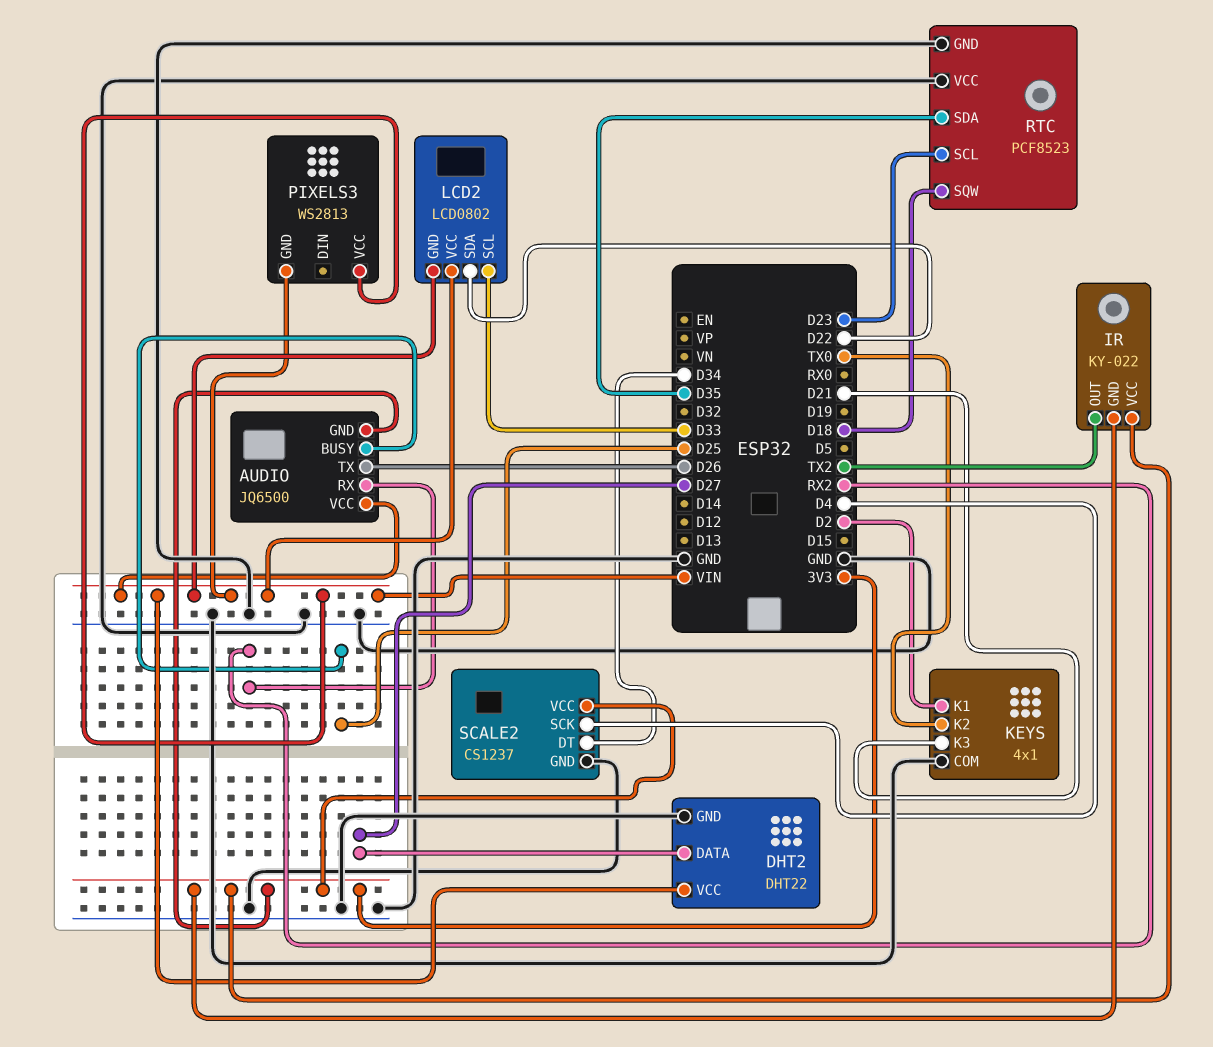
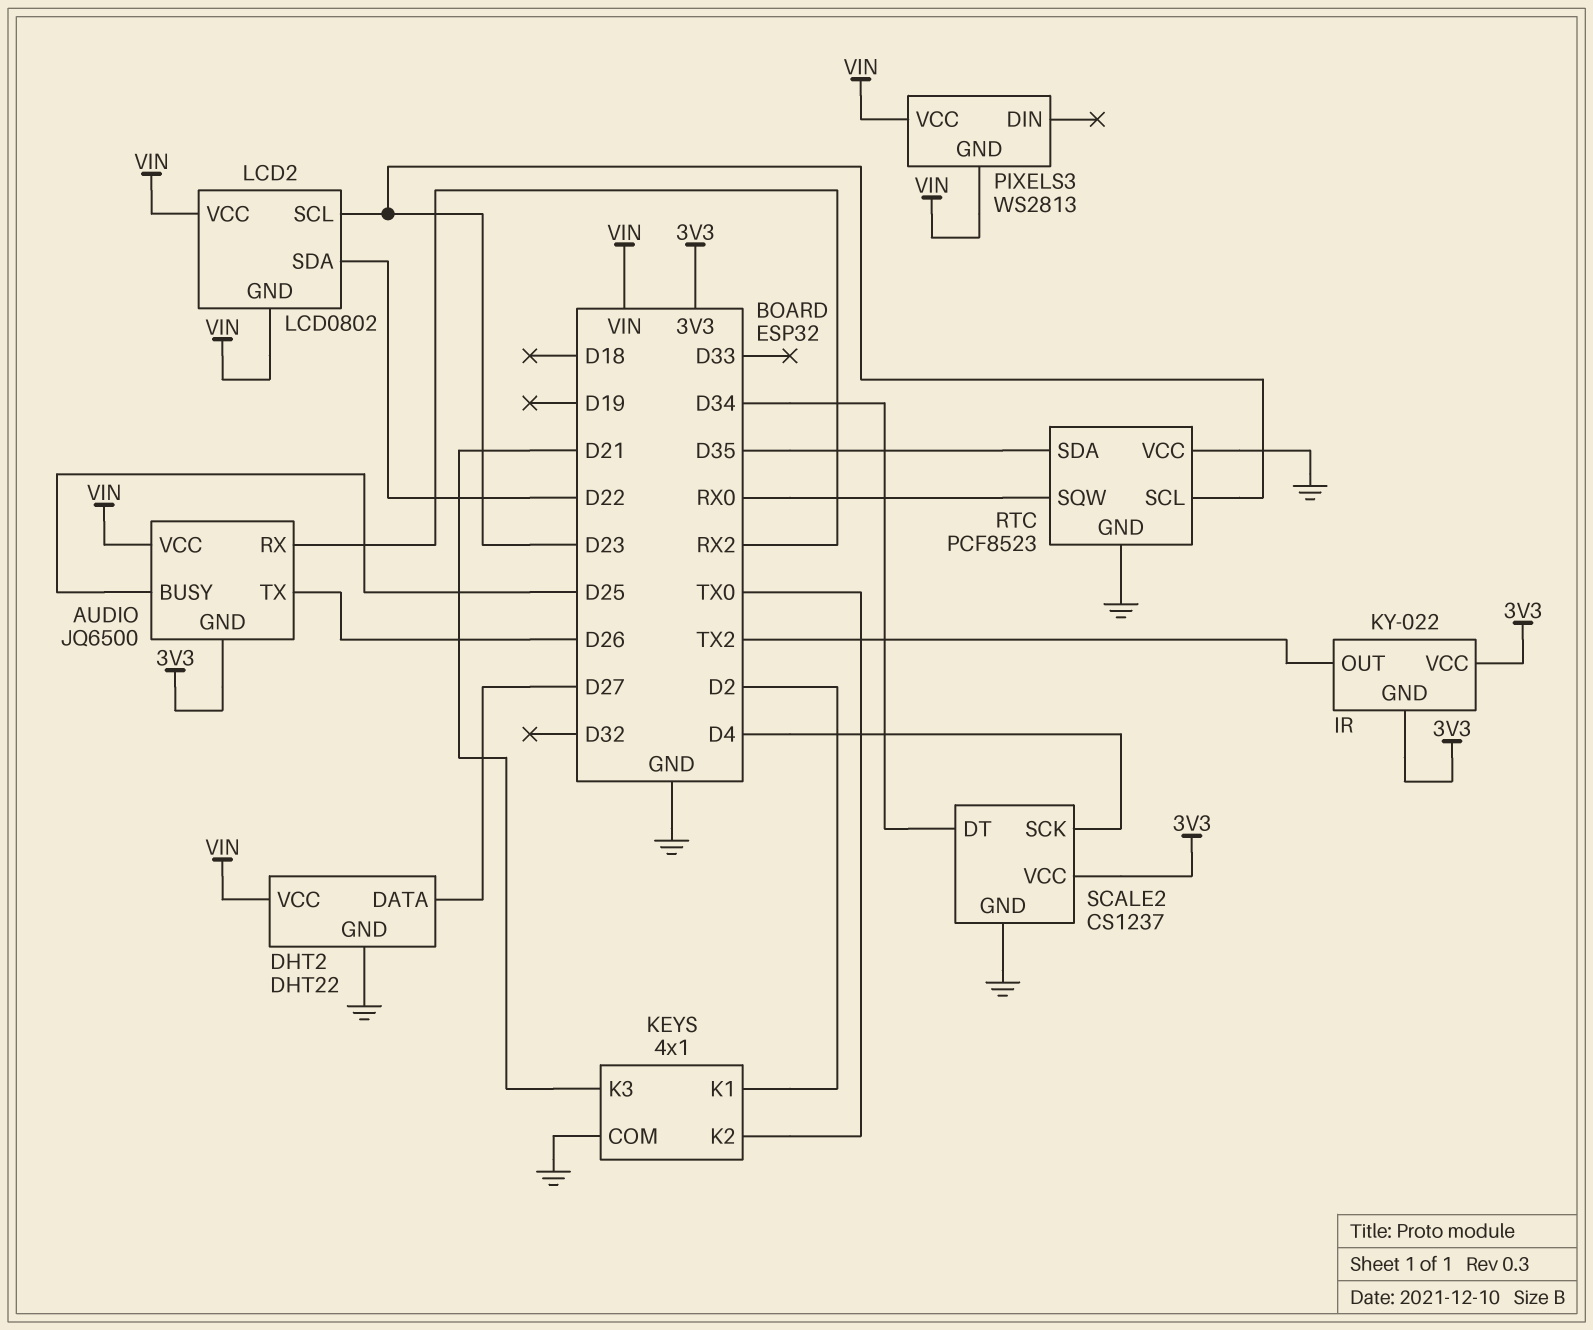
LCD2 pin SCL: D33 -> D23
RTC pin SQW: D18 -> RX0

